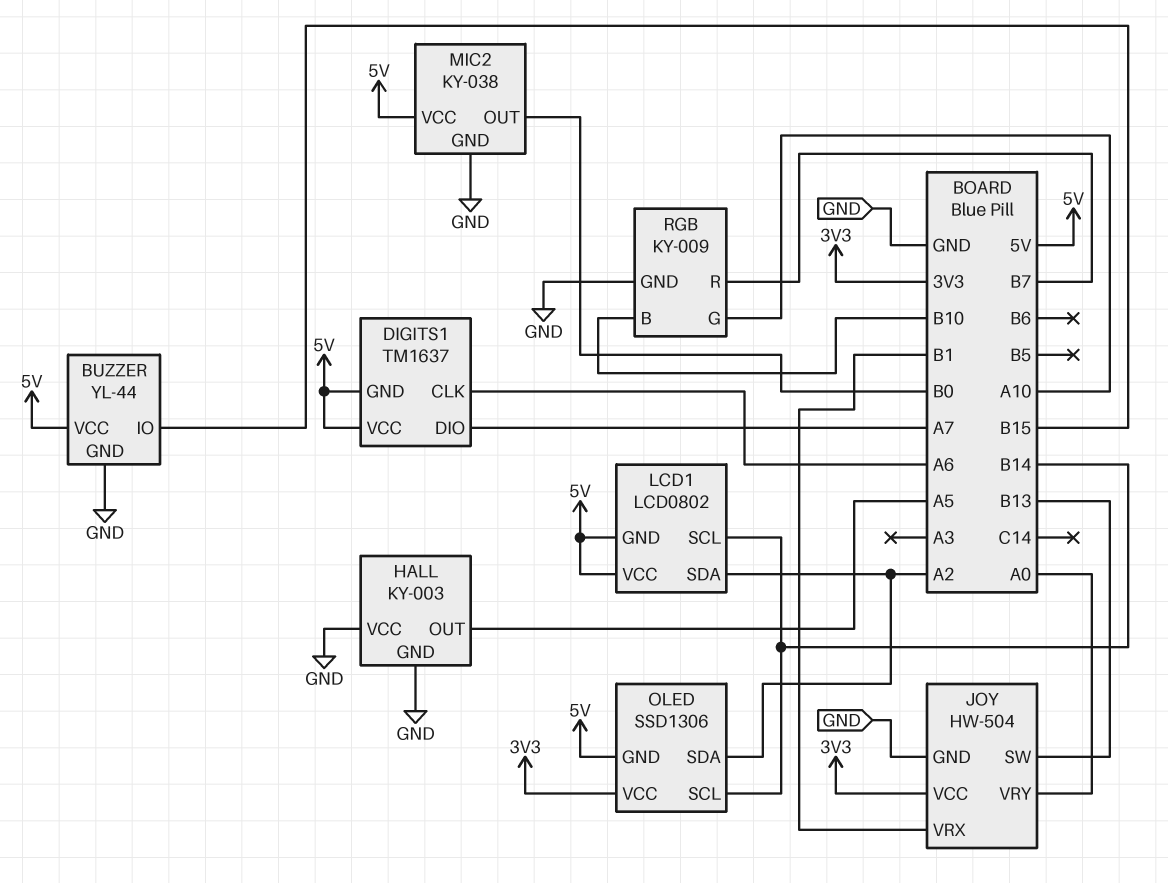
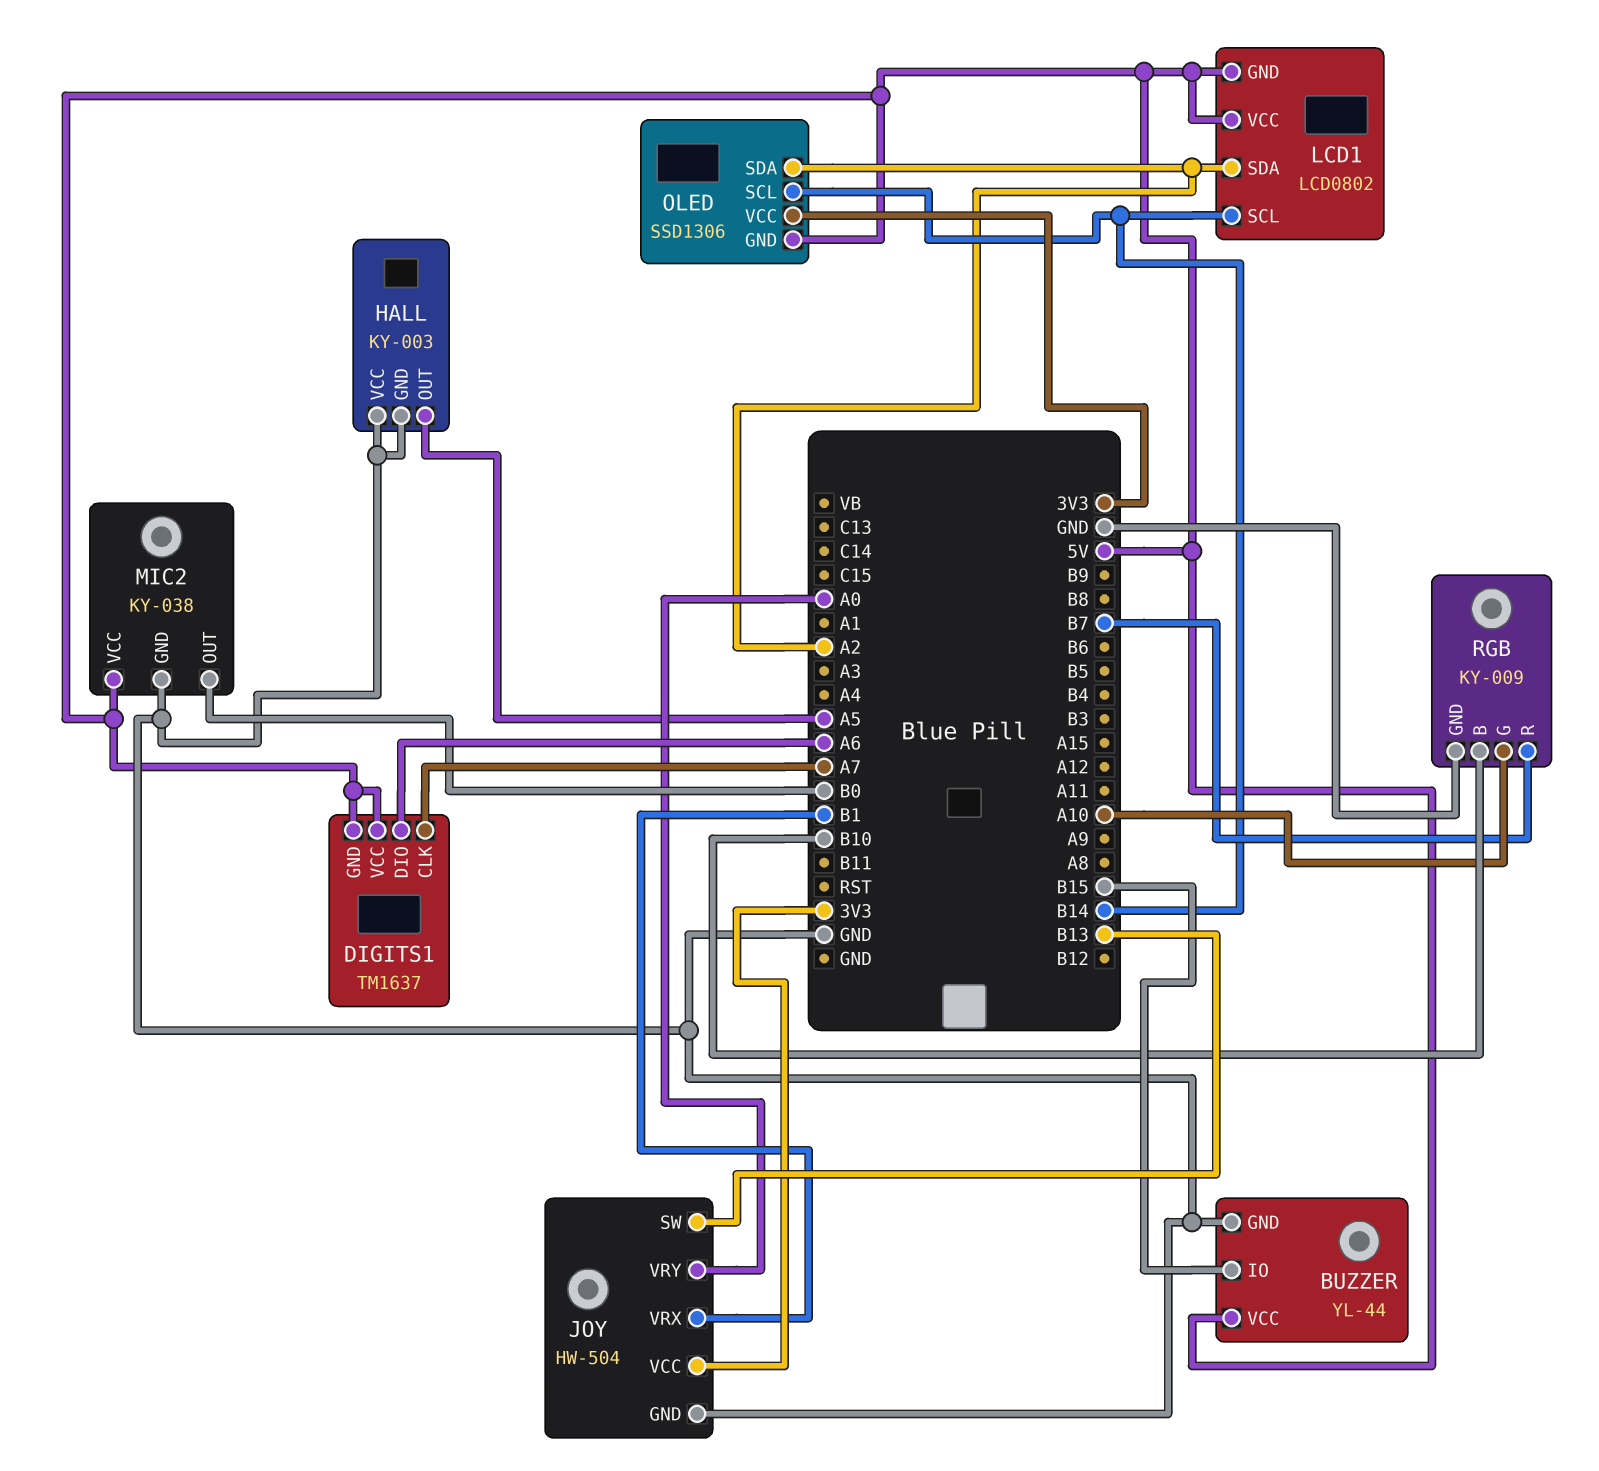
DIGITS1 pin CLK: A6 -> A7
DIGITS1 pin DIO: A7 -> A6

